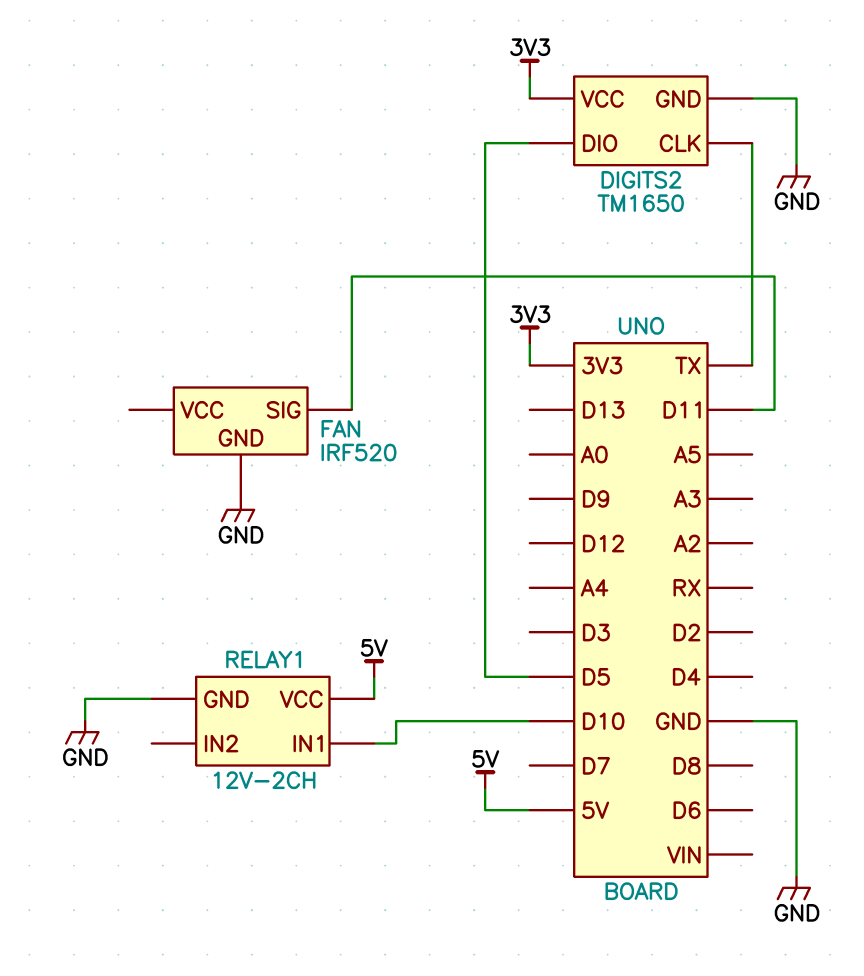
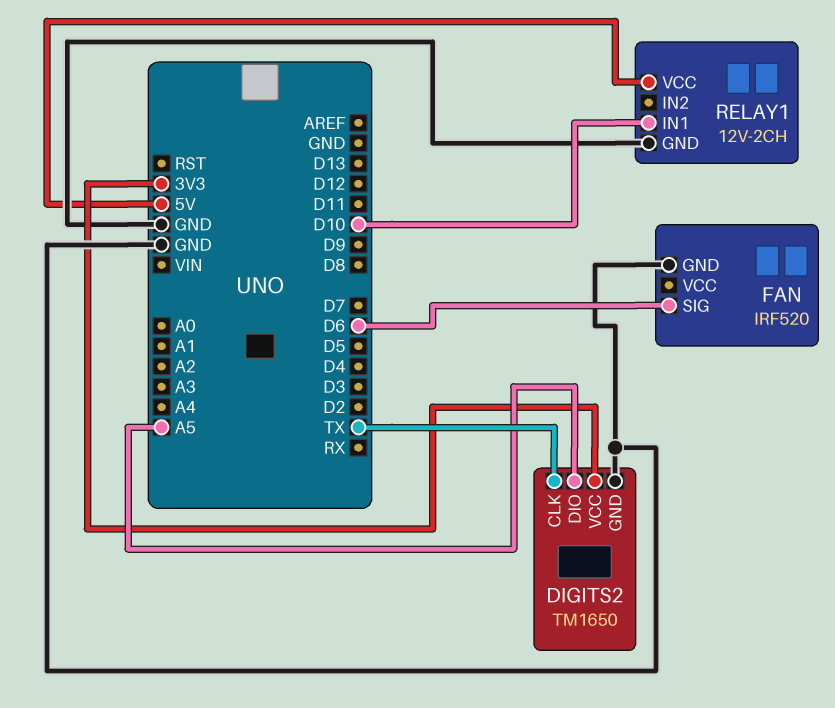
DIGITS2 pin DIO: D5 -> A5
FAN pin SIG: D11 -> D6

